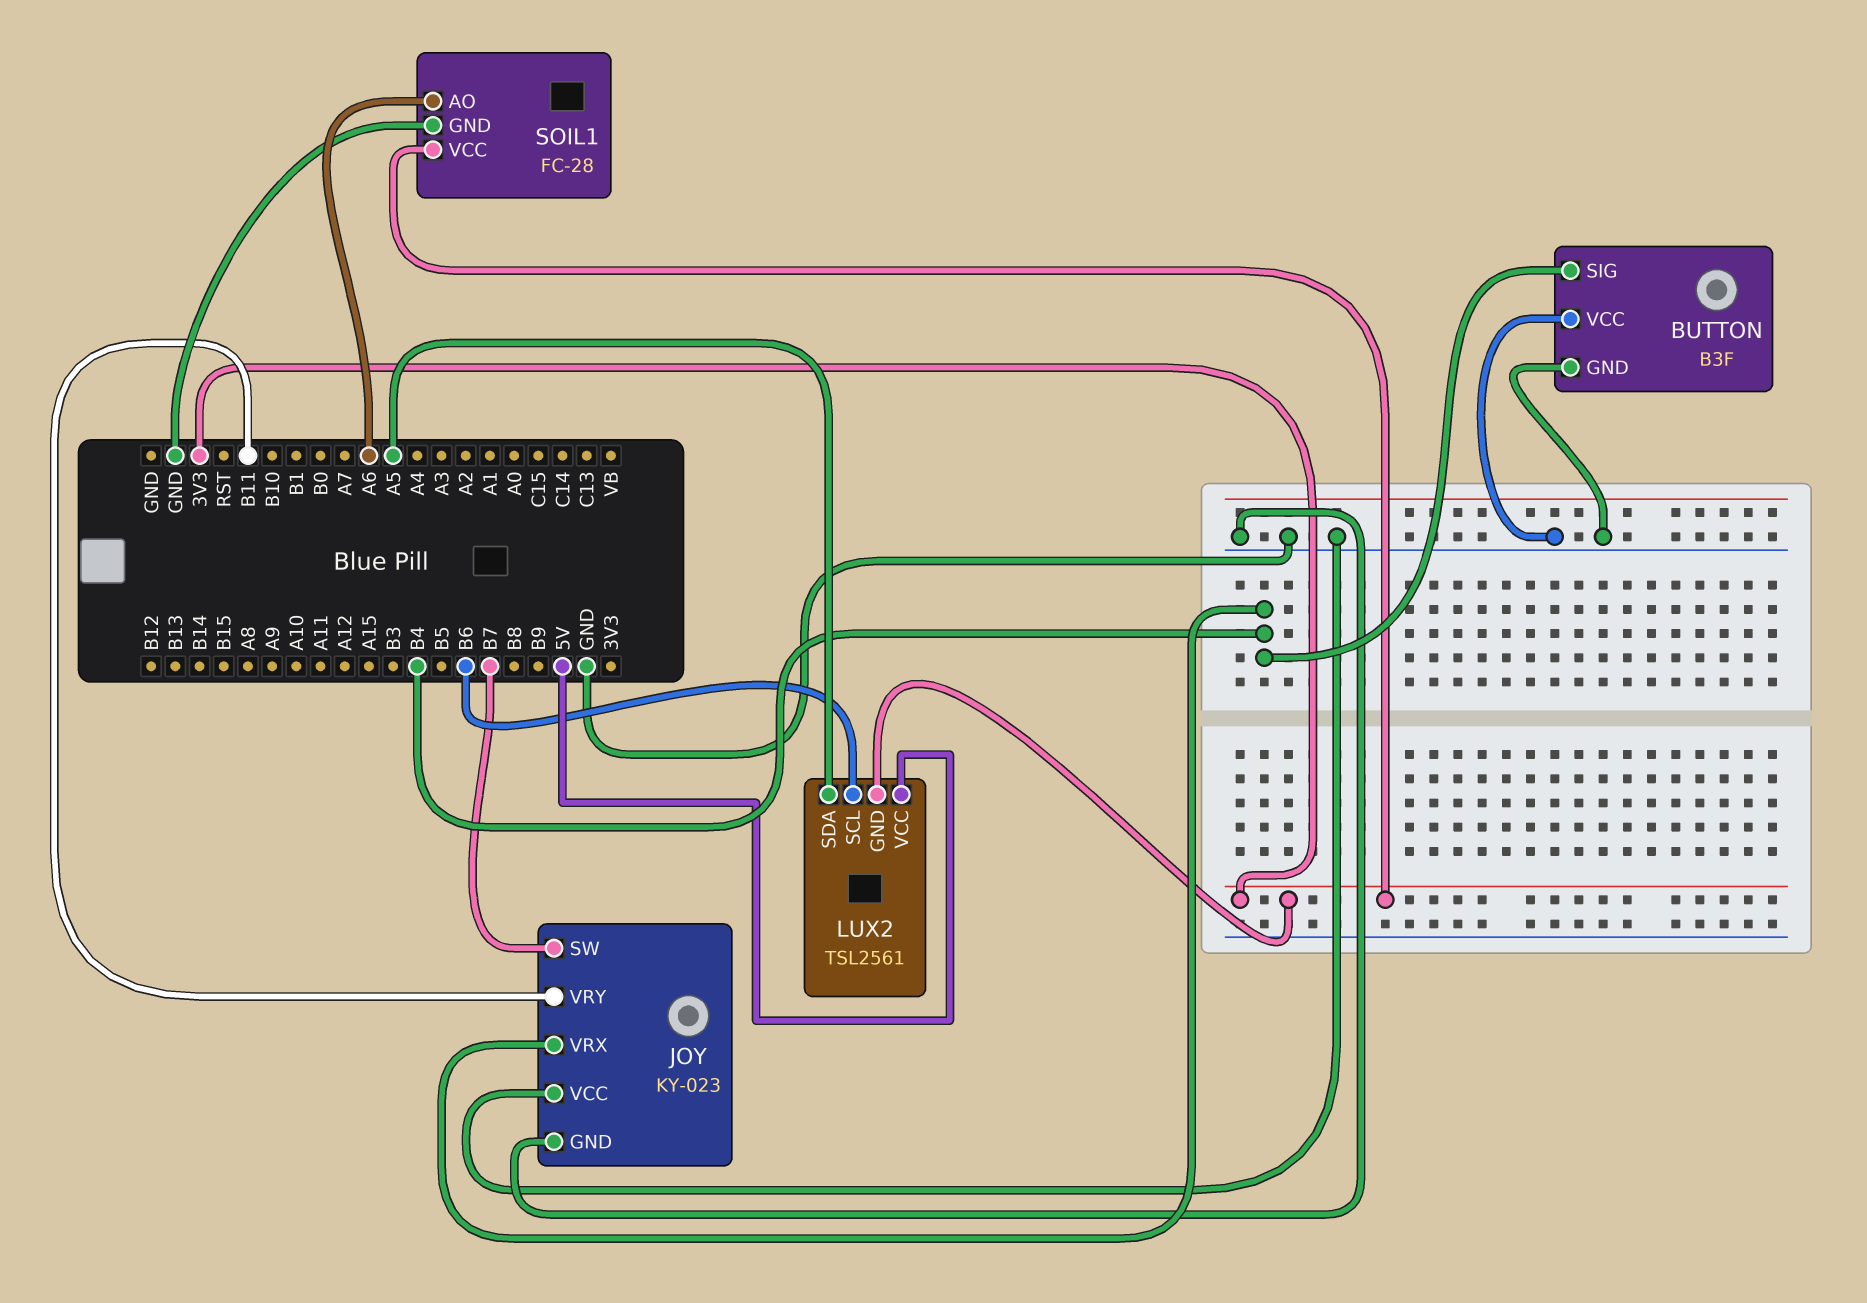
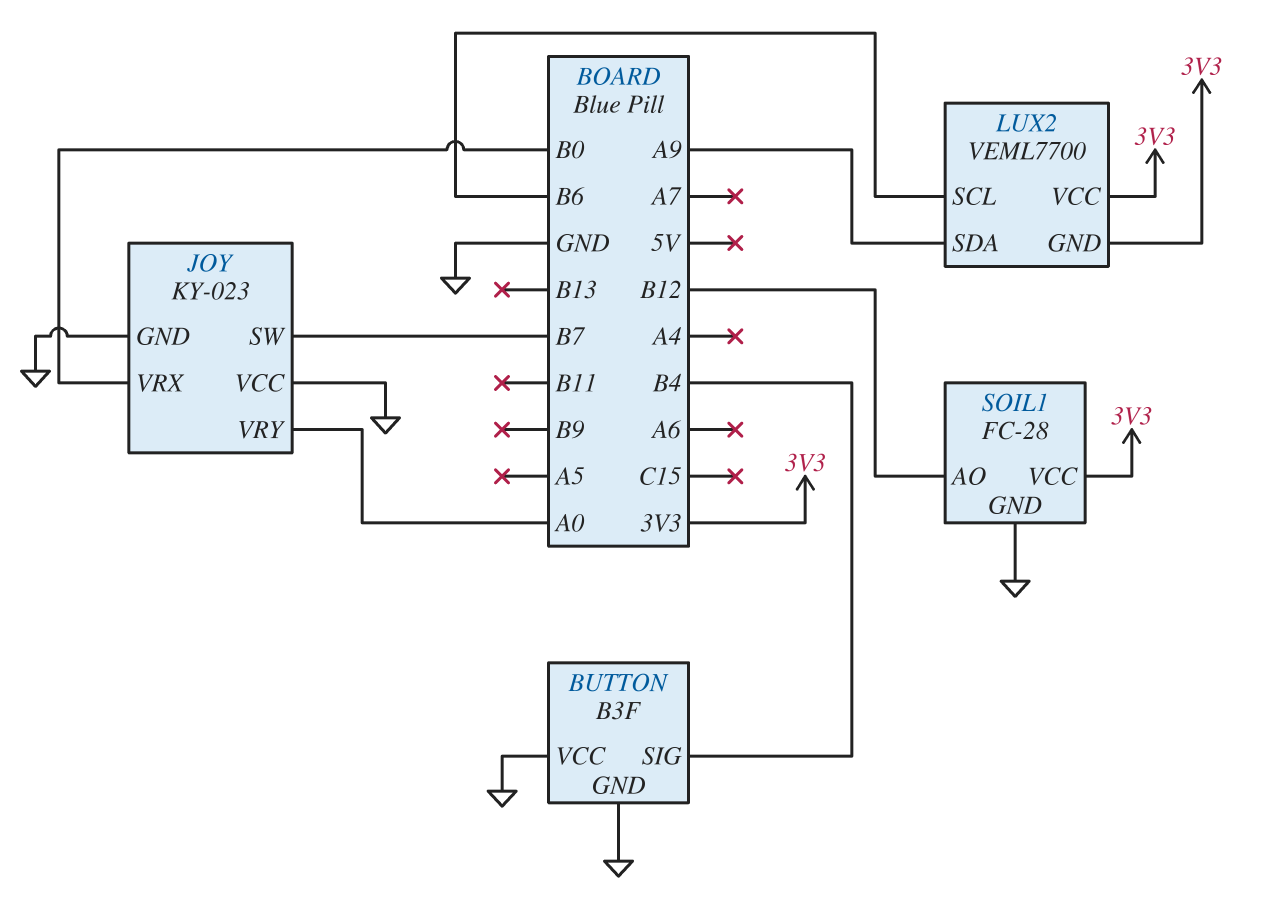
JOY pin VRX: B4 -> B0
JOY pin VRY: B11 -> A0
LUX2: TSL2561 -> VEML7700
LUX2 pin SDA: A5 -> A9
LUX2 pin VCC: 5V -> 3V3
SOIL1 pin AO: A6 -> B12

